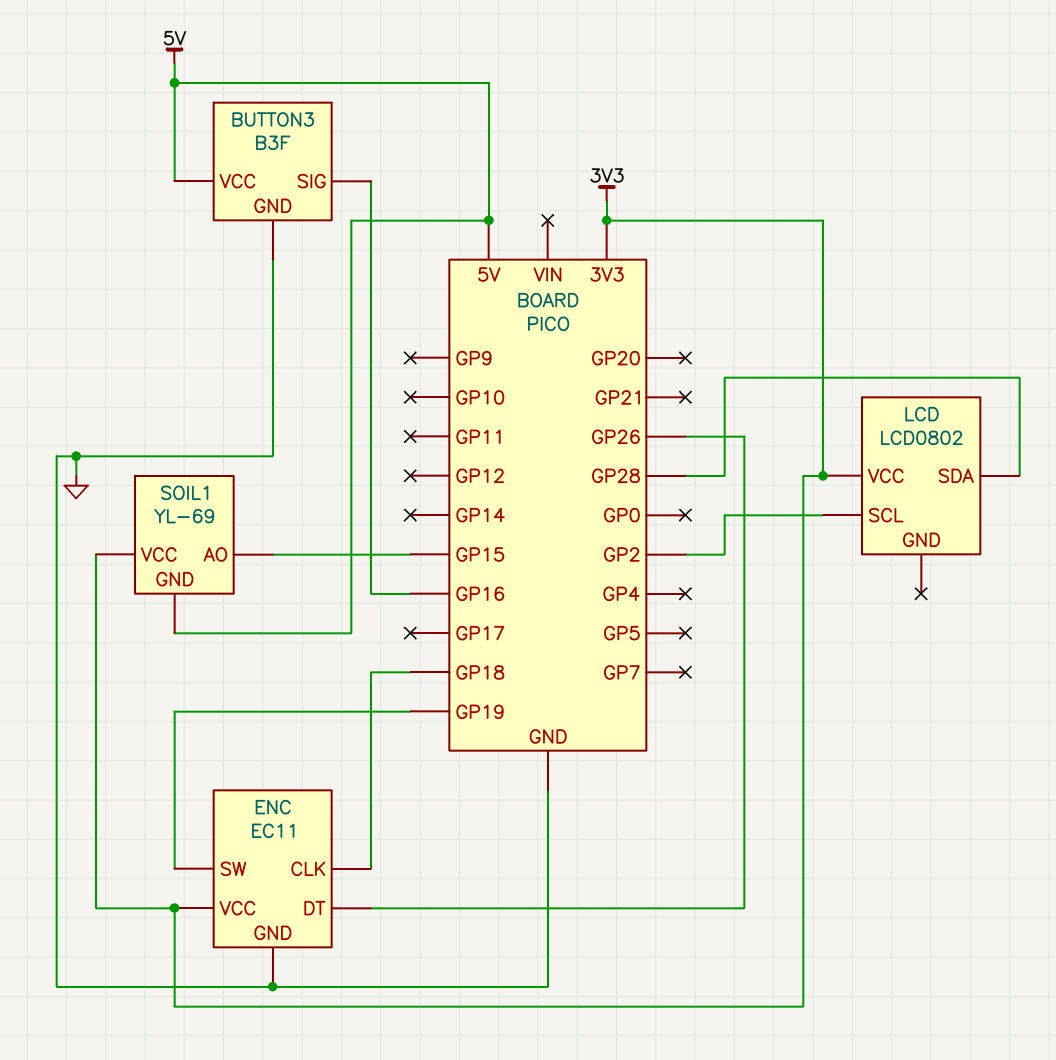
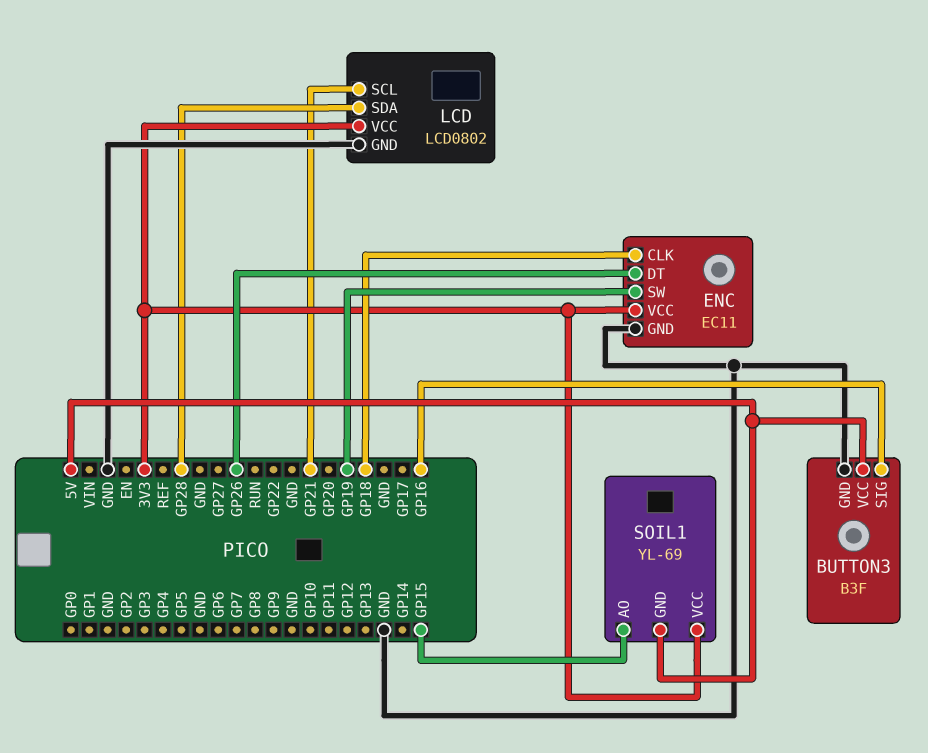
LCD pin GND: none -> GND
LCD pin SCL: GP2 -> GP21

